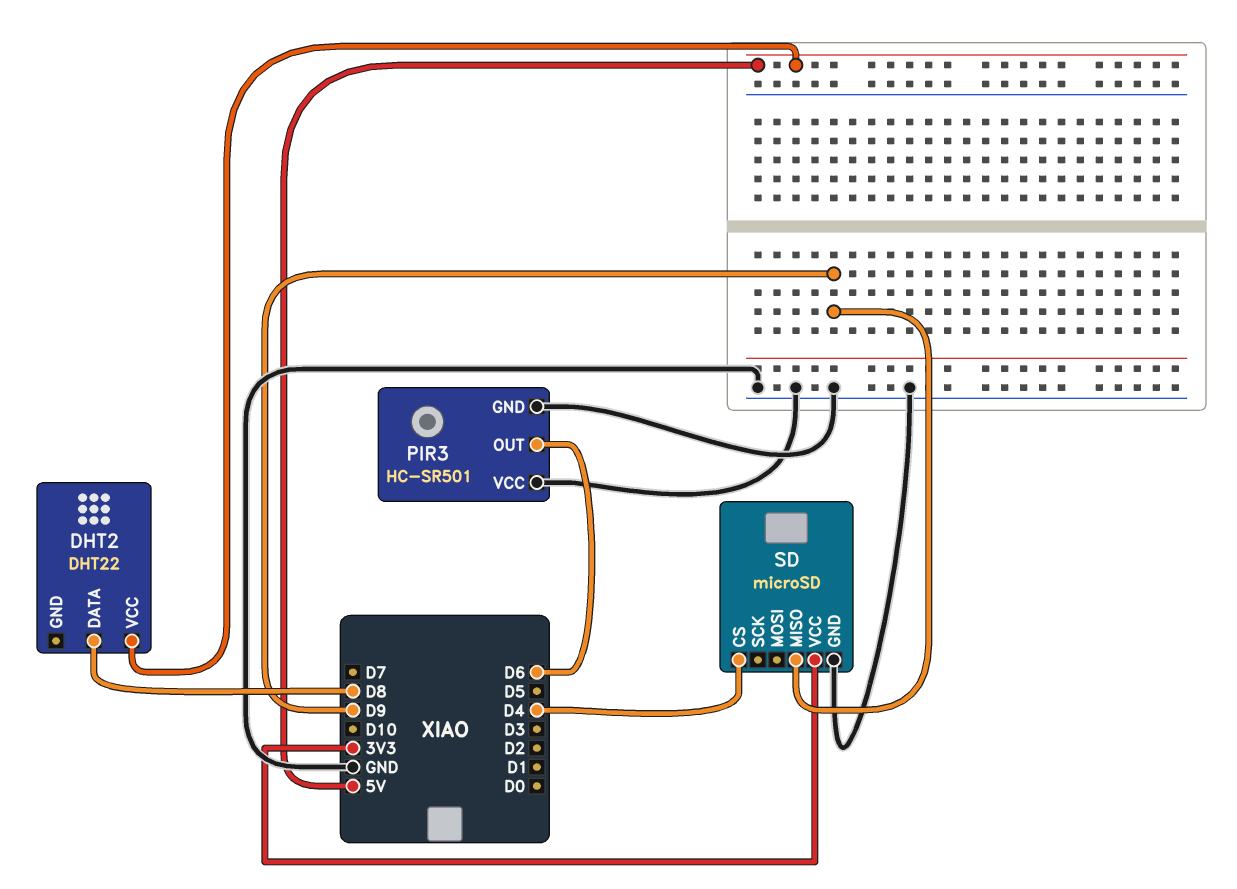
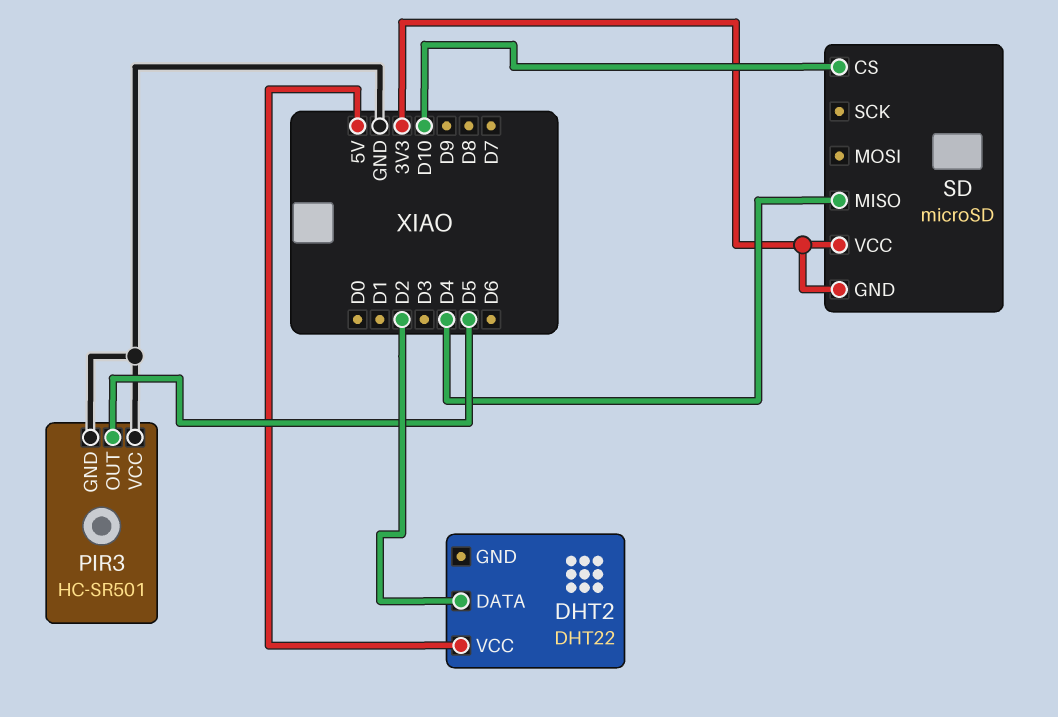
DHT2 pin DATA: D8 -> D2
PIR3 pin OUT: D6 -> D5
SD pin CS: D4 -> D10
SD pin GND: GND -> 3V3
SD pin MISO: D9 -> D4

